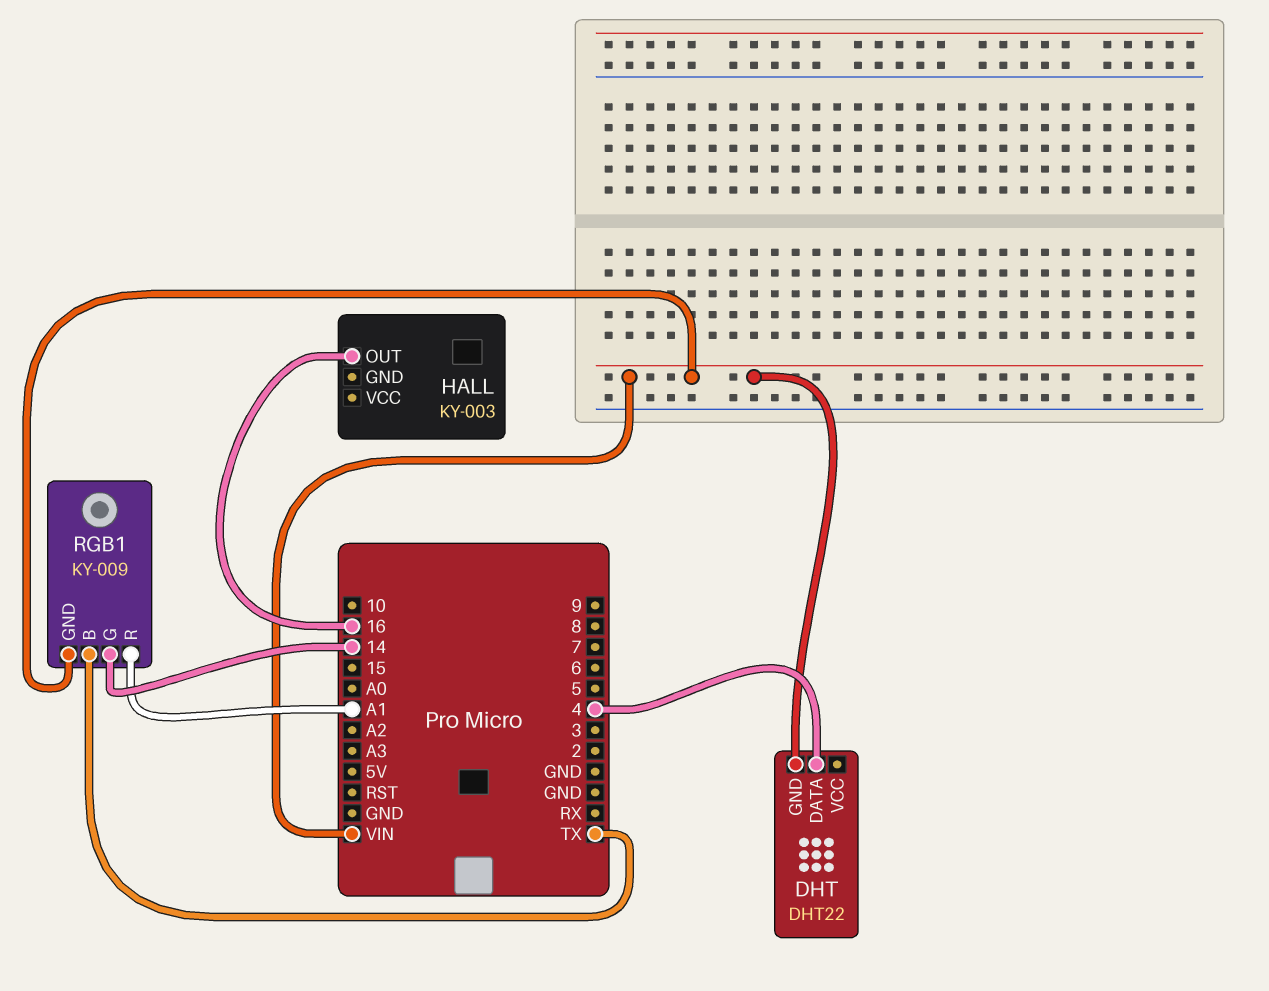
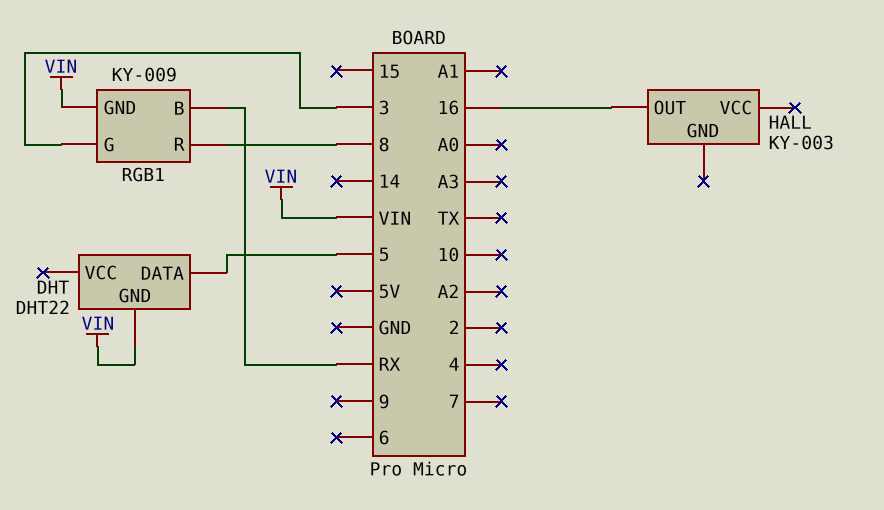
DHT pin DATA: 4 -> 5
RGB1 pin B: TX -> RX
RGB1 pin G: 14 -> 3
RGB1 pin R: A1 -> 8

